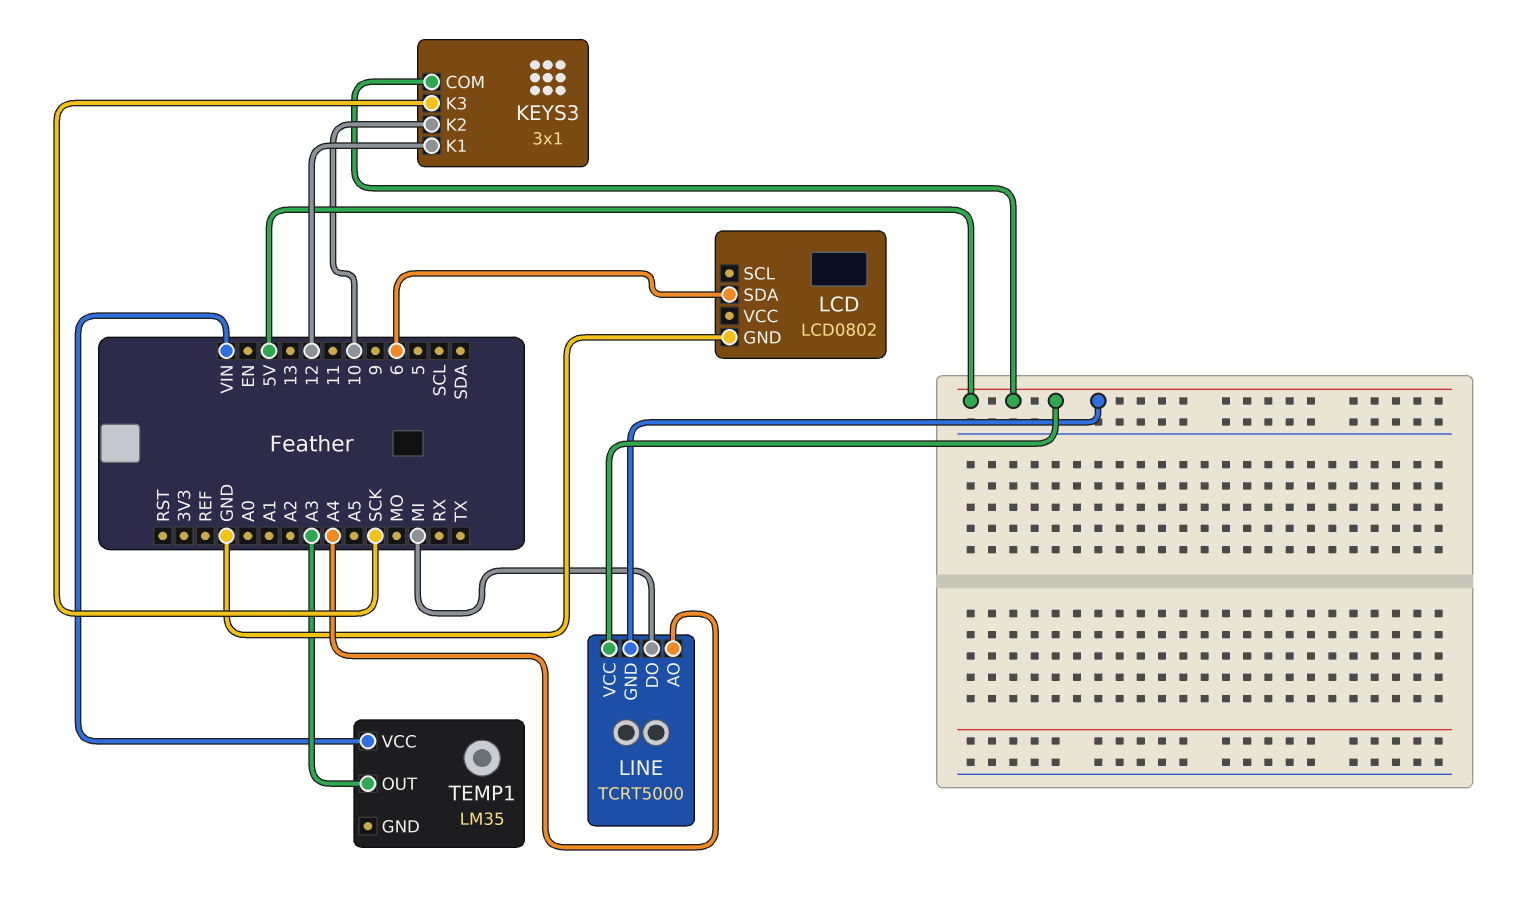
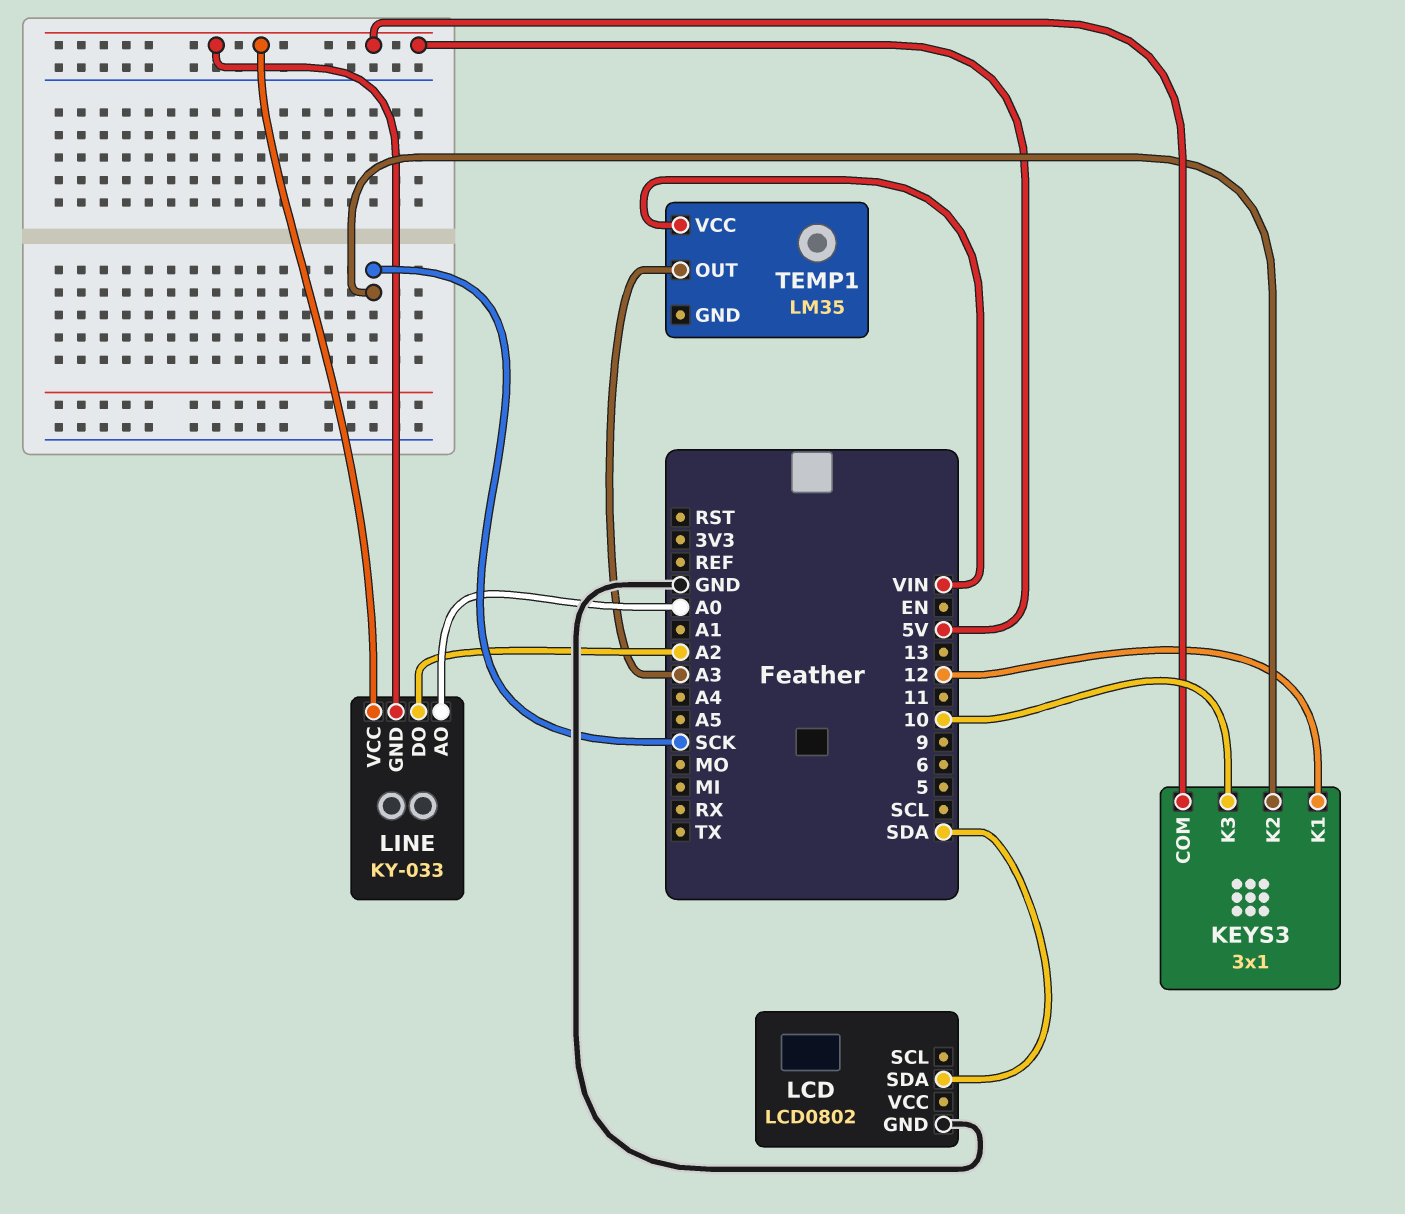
KEYS3 pin K2: 10 -> SCK
KEYS3 pin K3: SCK -> 10
LCD pin SDA: 6 -> SDA
LINE: TCRT5000 -> KY-033
LINE pin AO: A4 -> A0
LINE pin DO: MI -> A2

